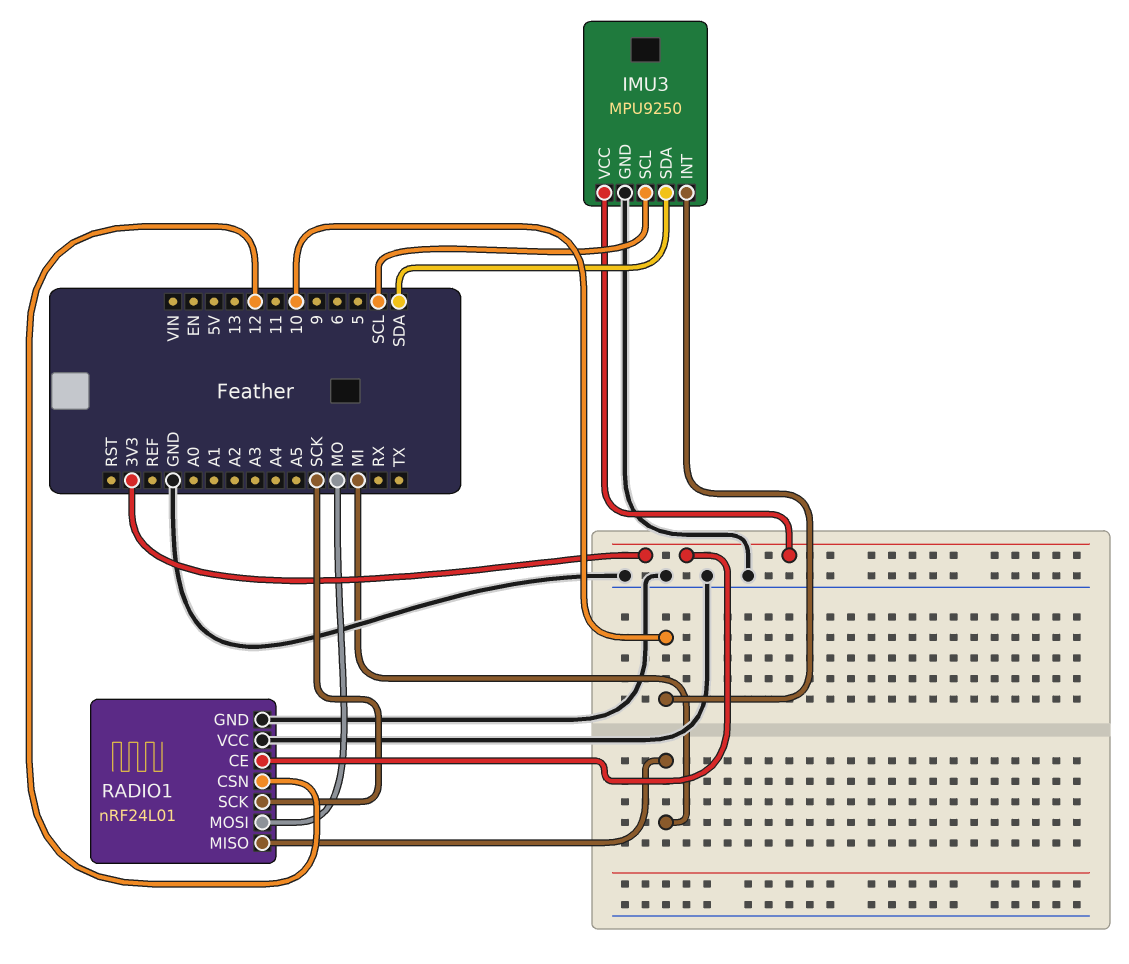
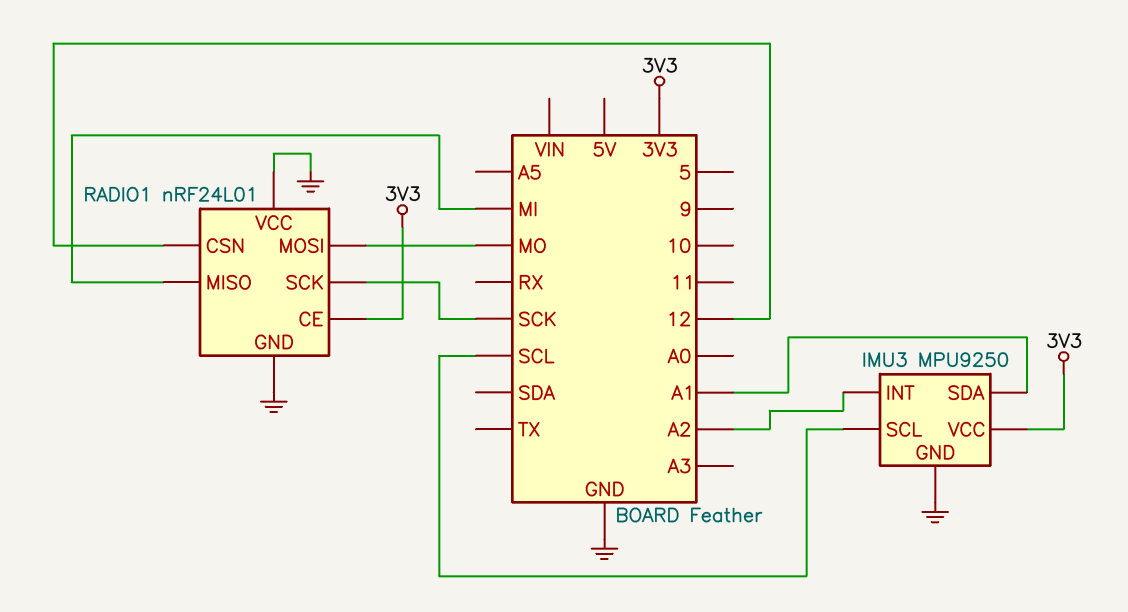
IMU3 pin INT: 10 -> A2
IMU3 pin SDA: SDA -> A1

